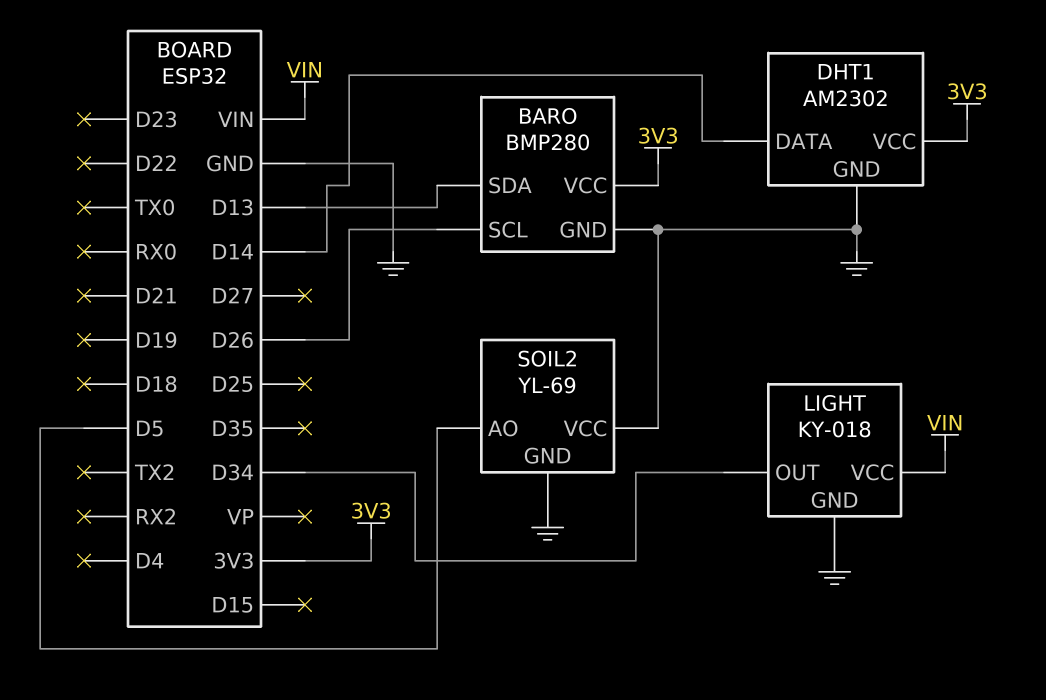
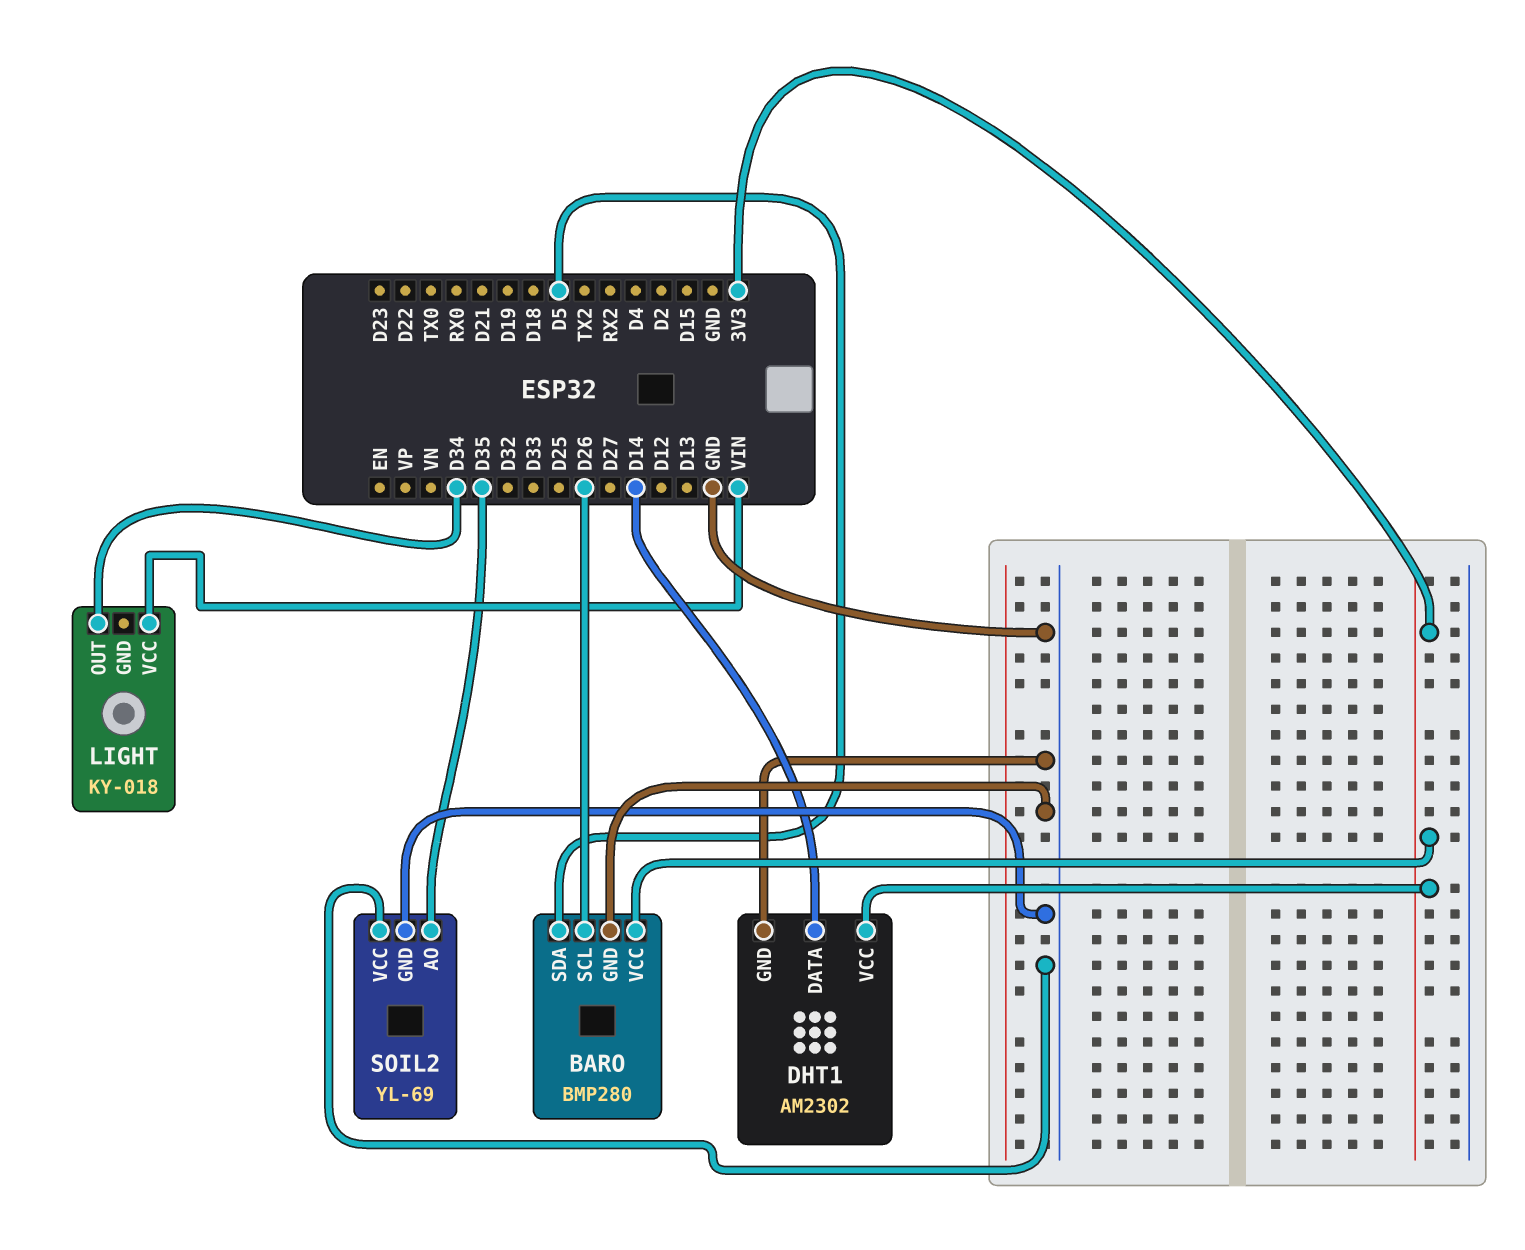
BARO pin SDA: D13 -> D5
LIGHT pin GND: GND -> none
SOIL2 pin AO: D5 -> D35

